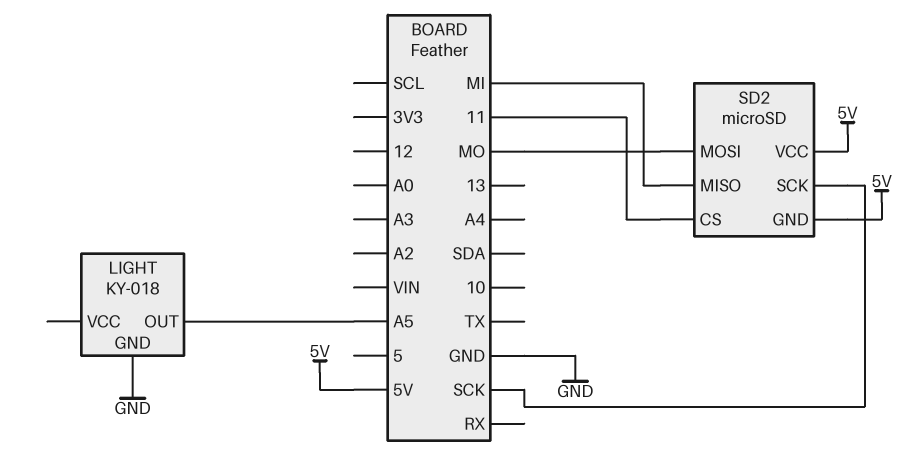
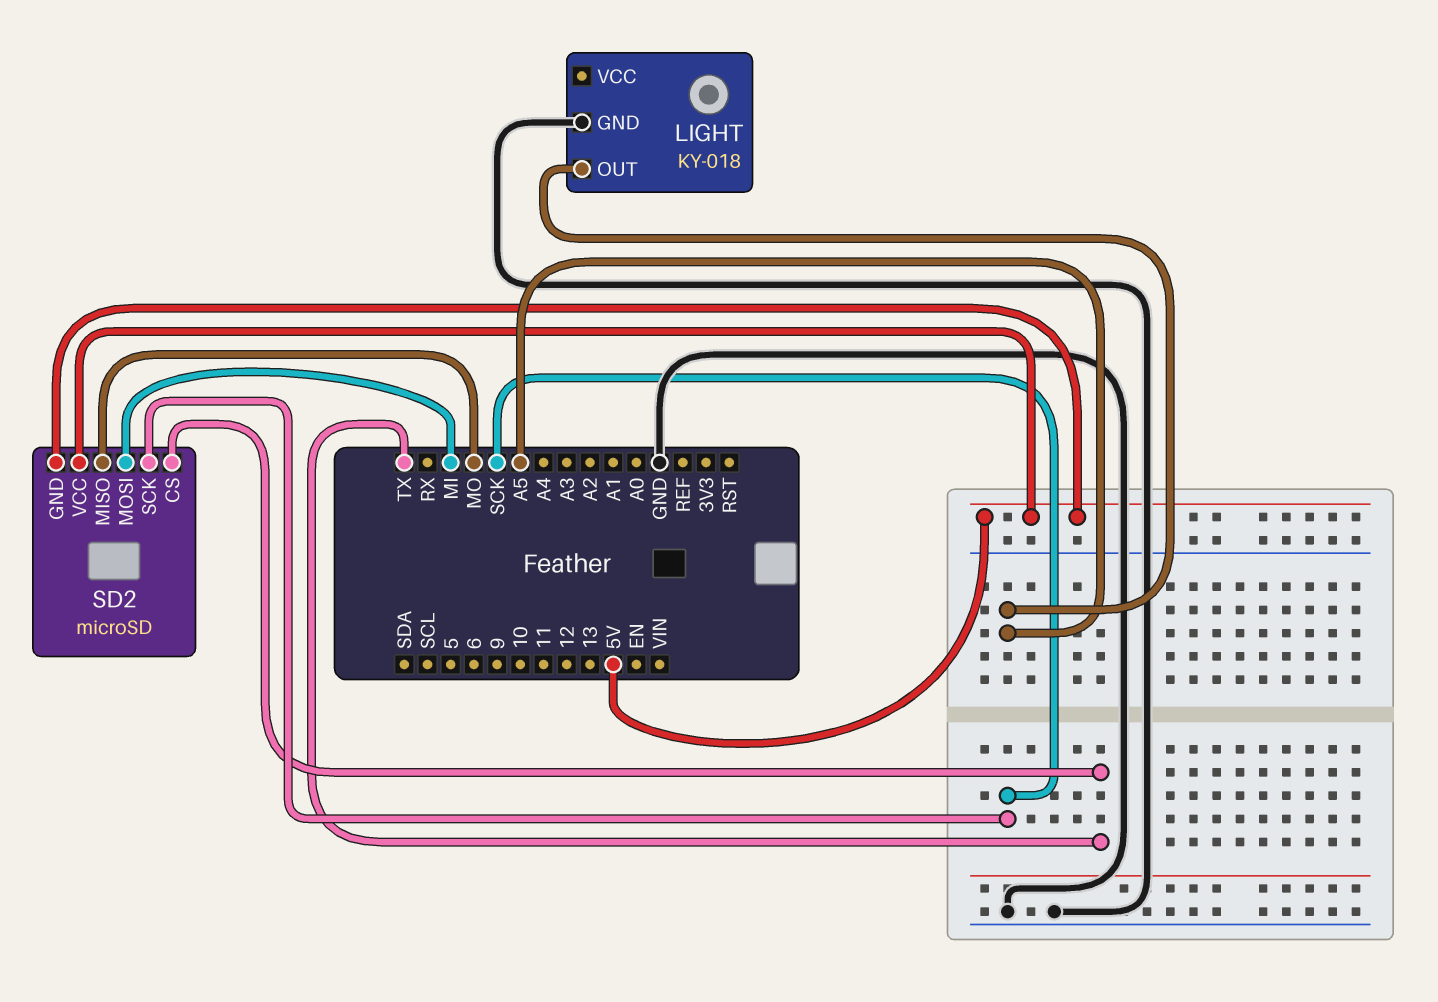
SD2 pin CS: 11 -> TX
SD2 pin MISO: MI -> MO
SD2 pin MOSI: MO -> MI

